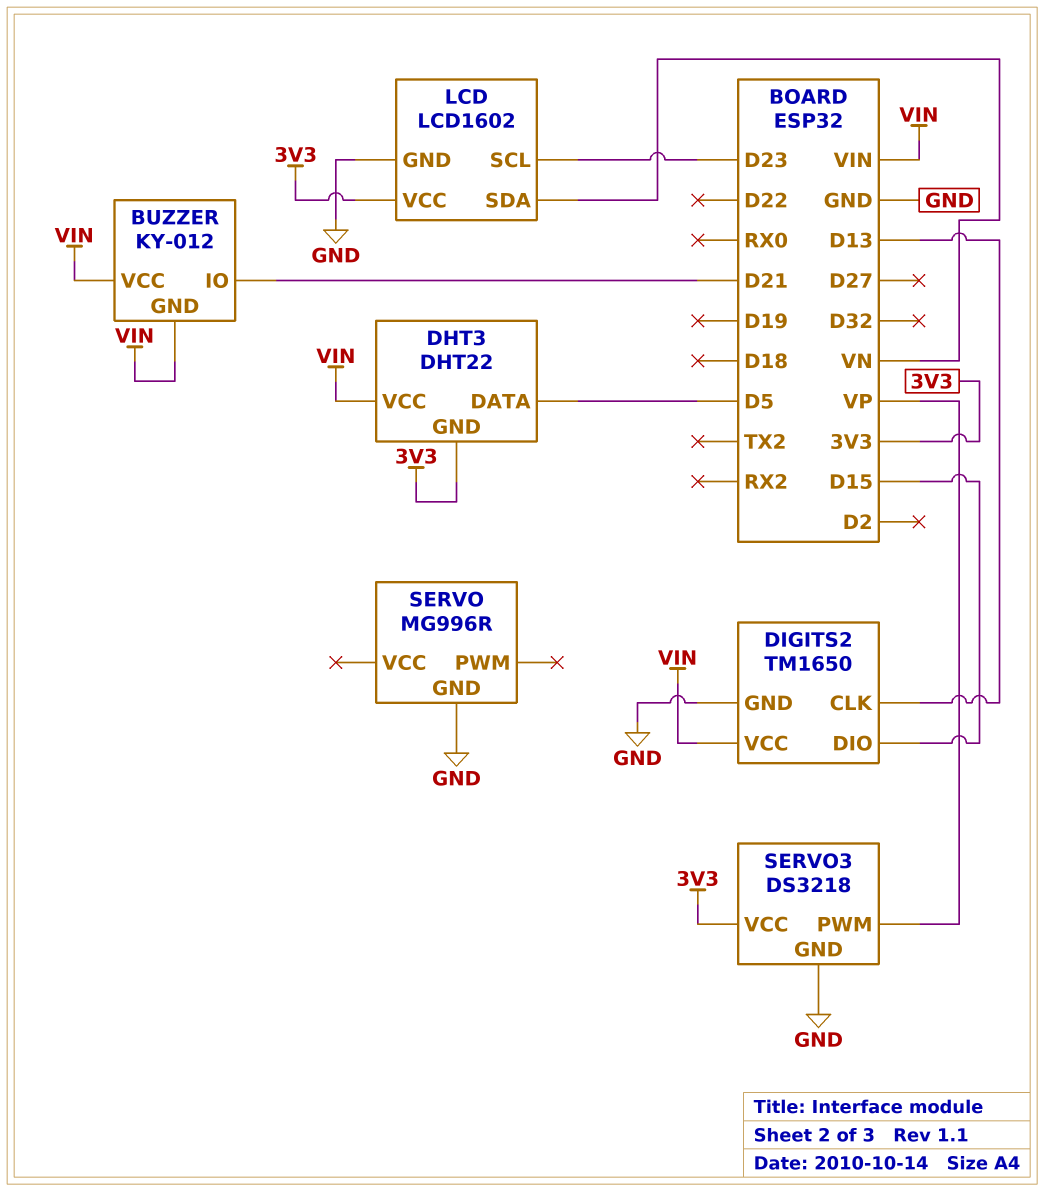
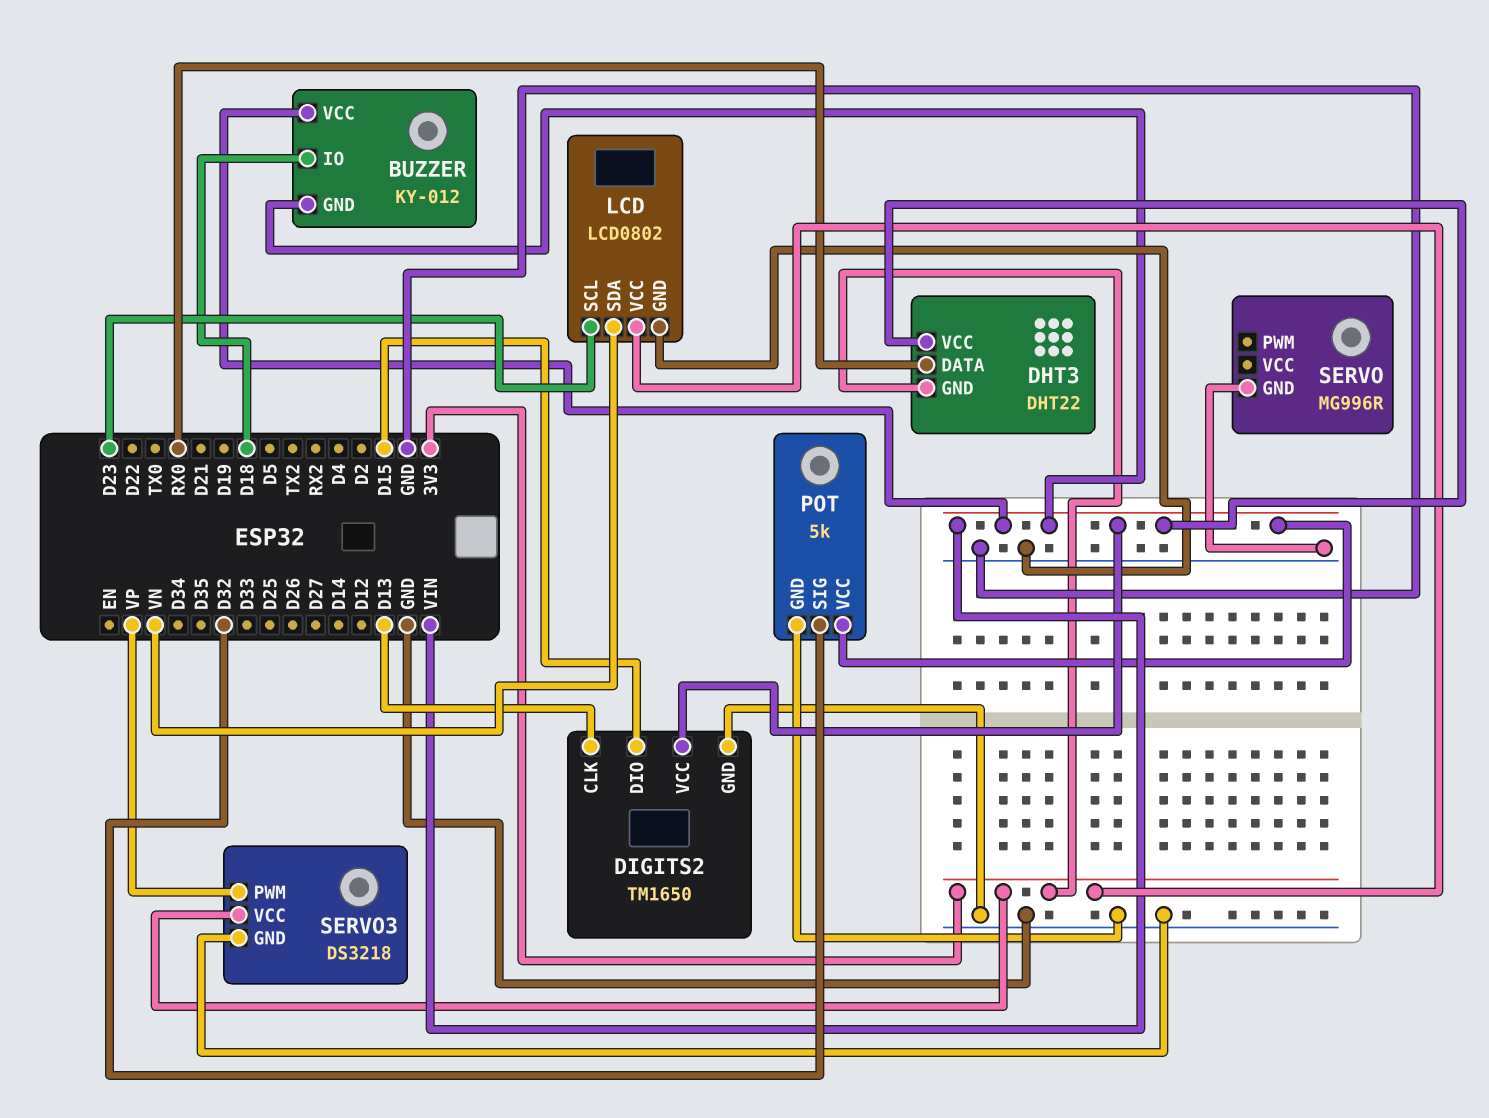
BUZZER pin IO: D21 -> D18
DHT3 pin DATA: D5 -> RX0
LCD: LCD1602 -> LCD0802
POT: none -> 5k
POT pin GND: none -> GND
POT pin SIG: none -> D32
POT pin VCC: none -> VIN

